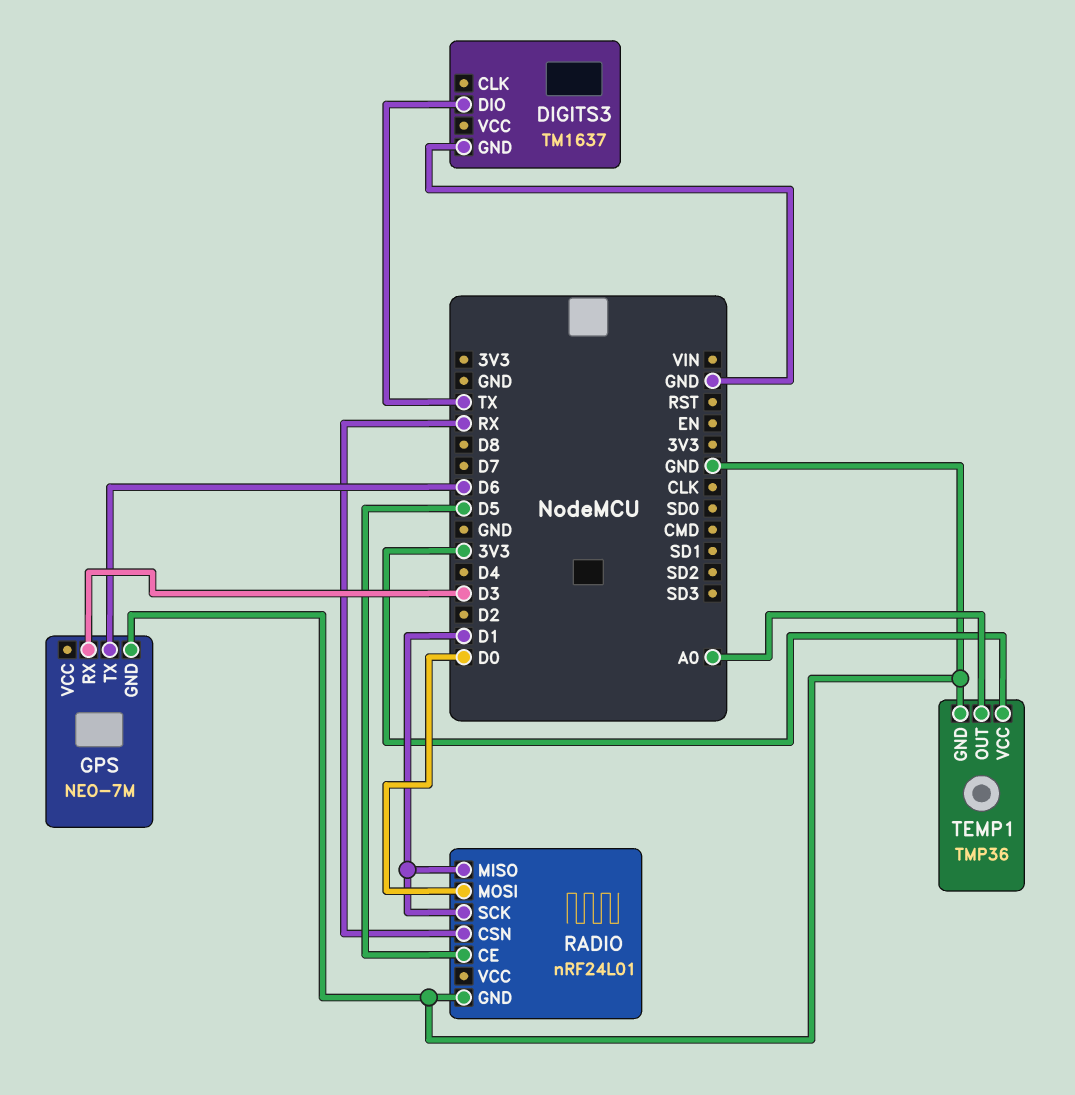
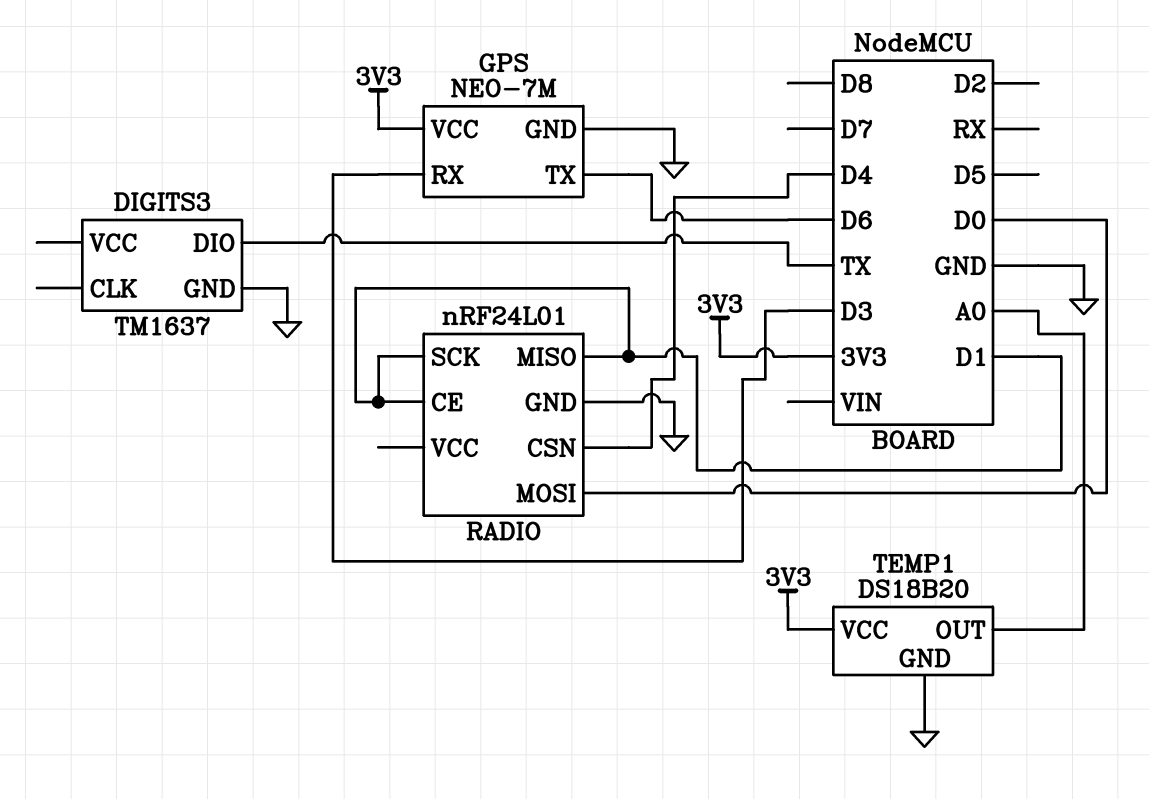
GPS pin VCC: none -> 3V3
RADIO pin CE: D5 -> D1
RADIO pin CSN: RX -> D4
TEMP1: TMP36 -> DS18B20

